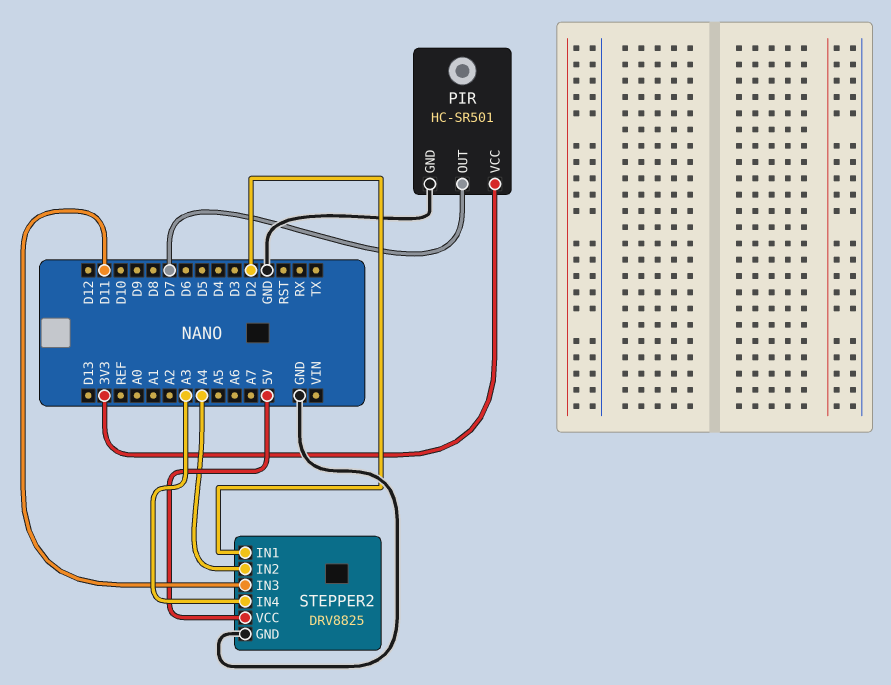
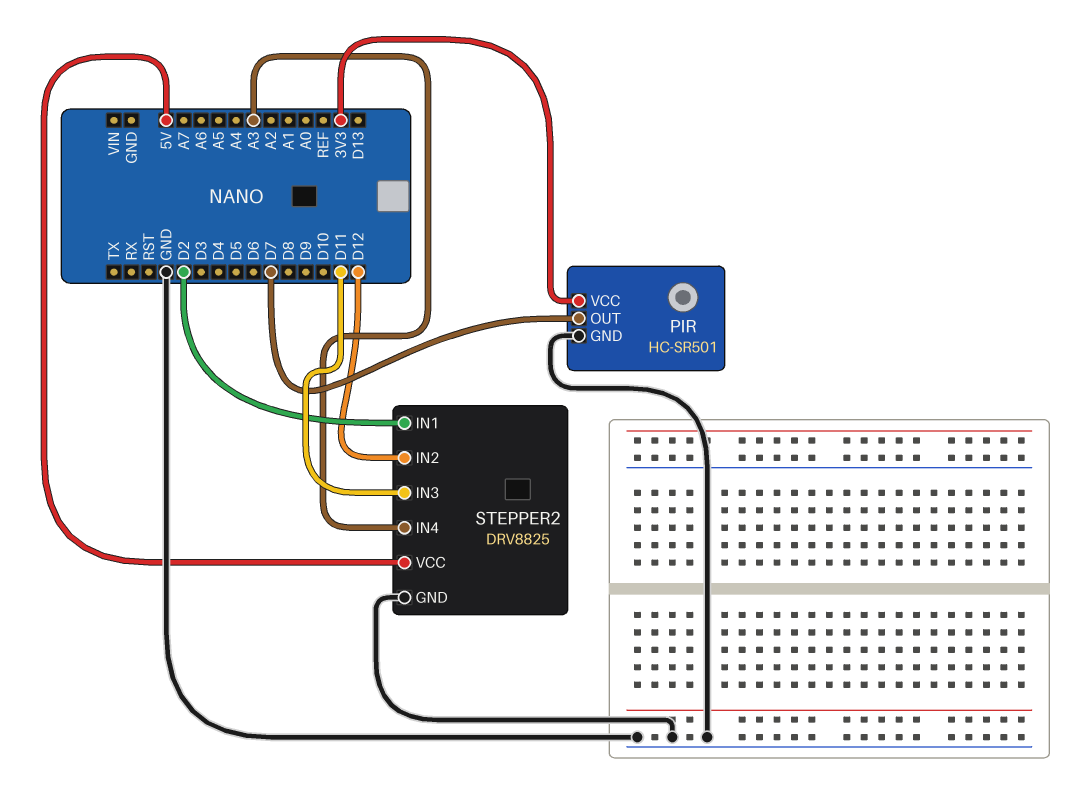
STEPPER2 pin IN2: A4 -> D12

